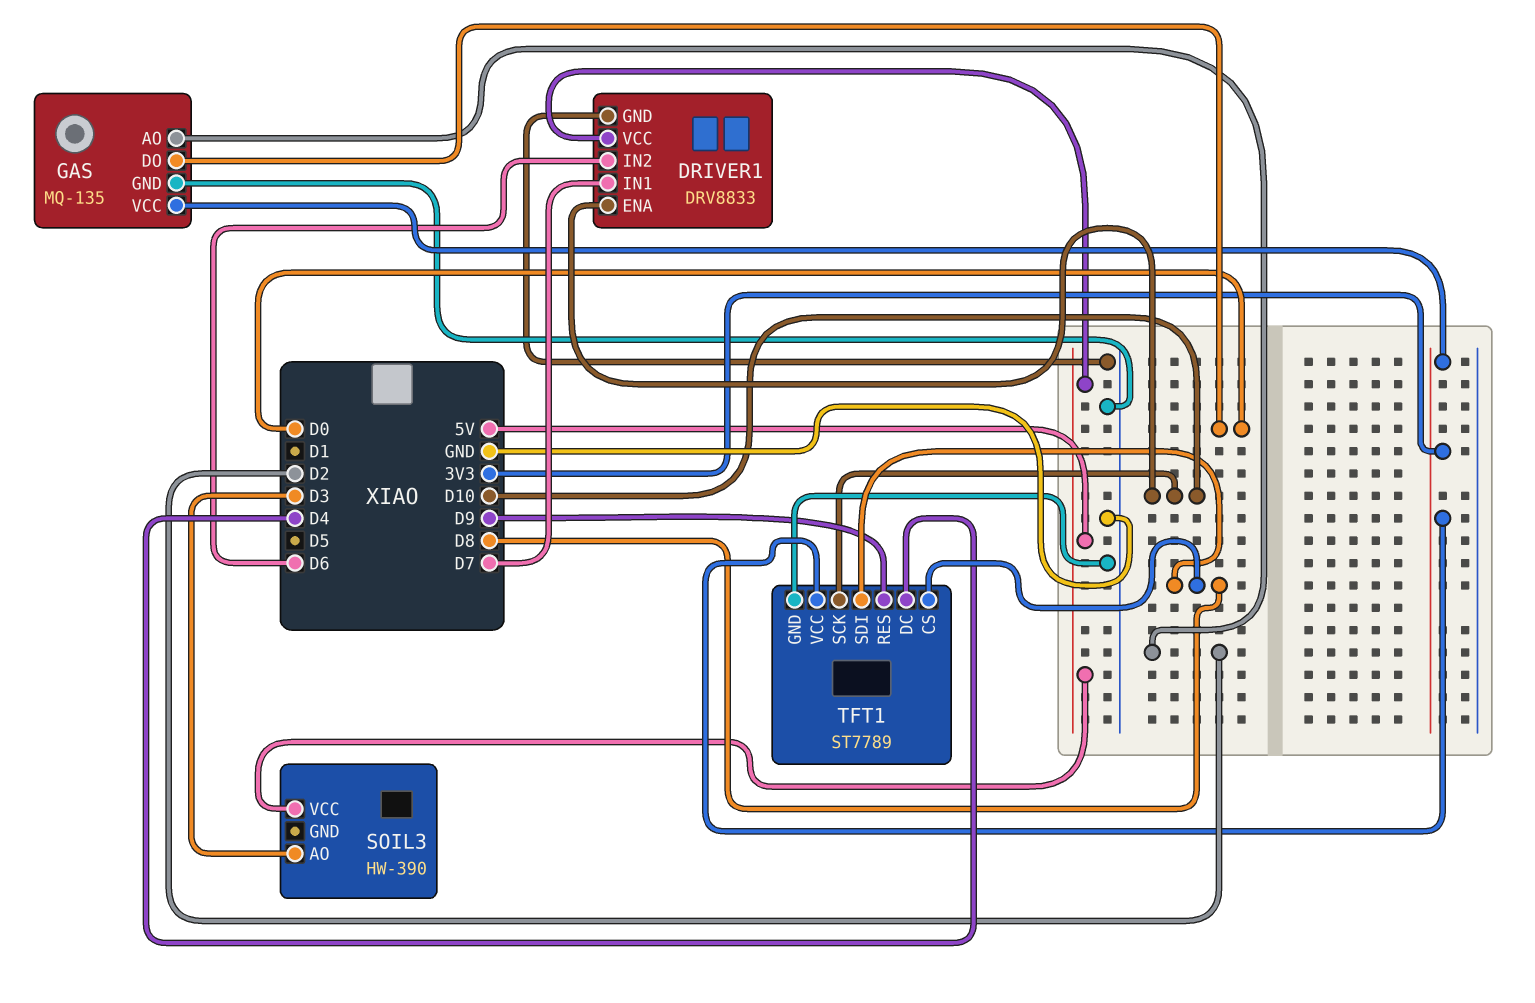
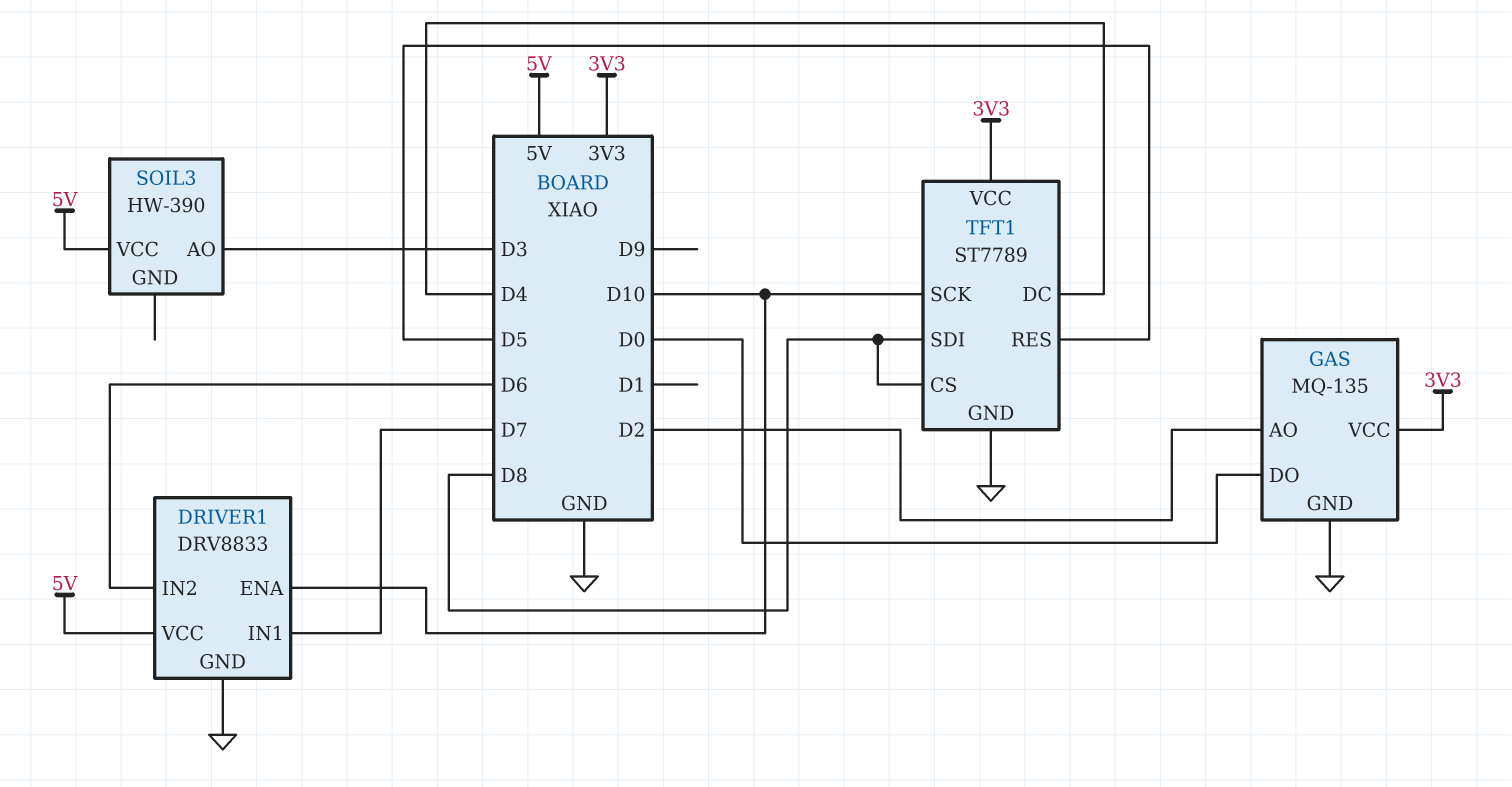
TFT1 pin RES: D9 -> D5

